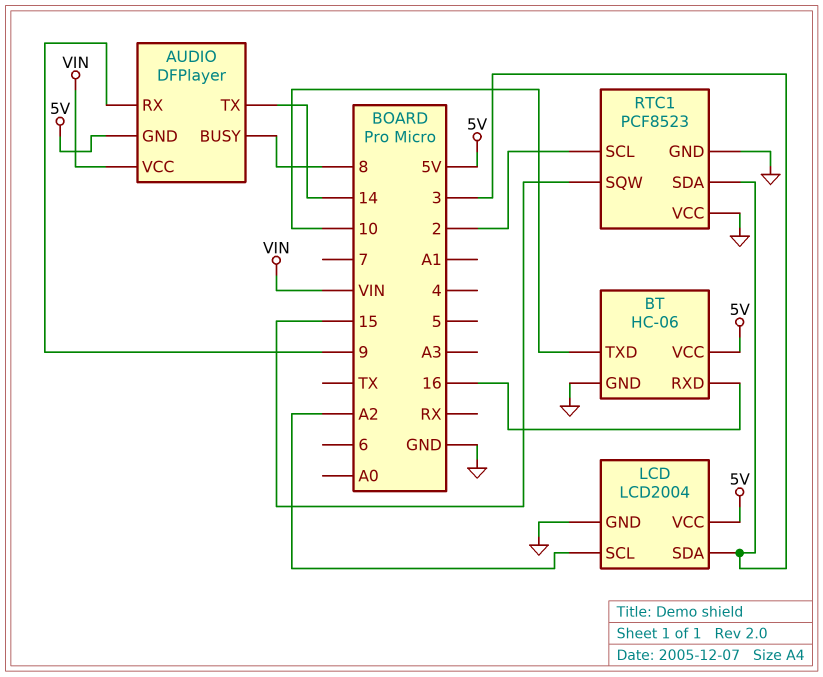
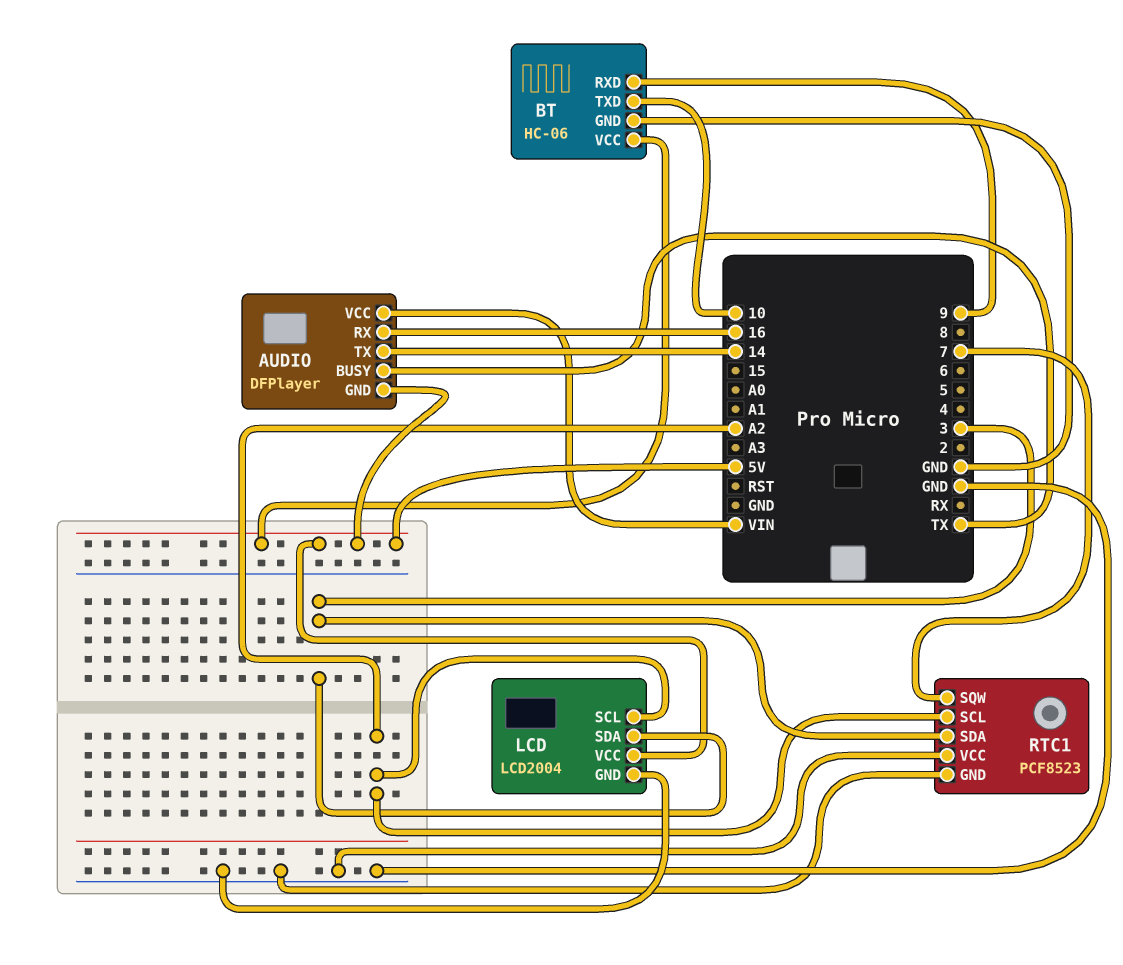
AUDIO pin BUSY: 8 -> TX
AUDIO pin RX: 9 -> 16
BT pin RXD: 16 -> 9
RTC1 pin SCL: 2 -> A2
RTC1 pin SQW: 15 -> 7

